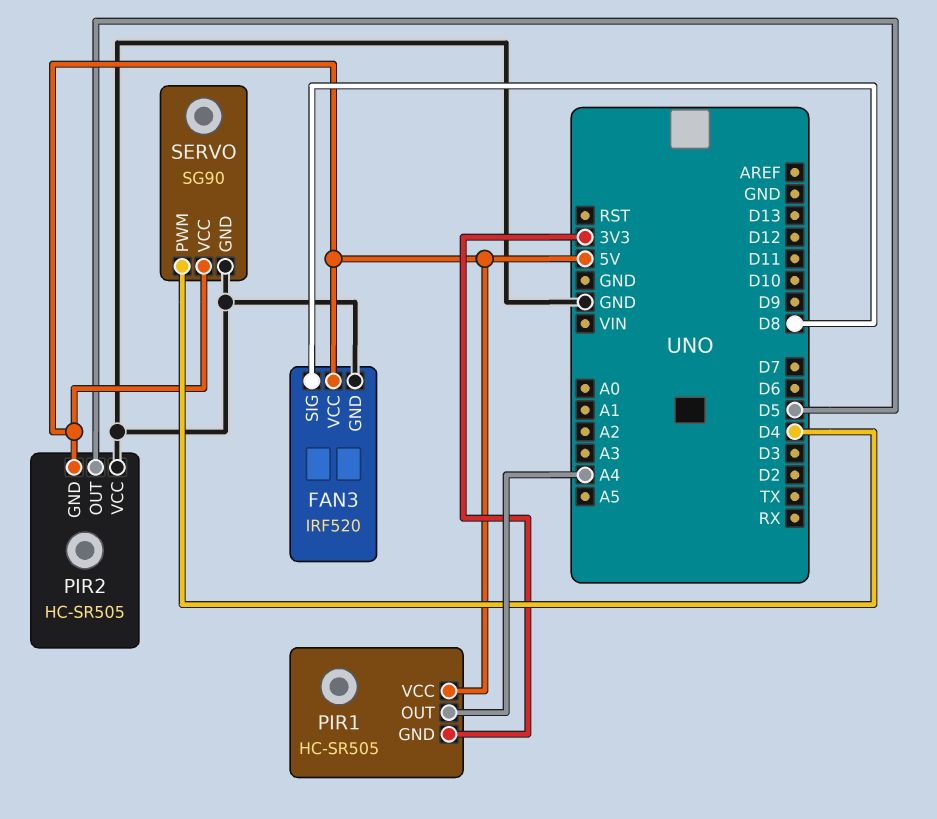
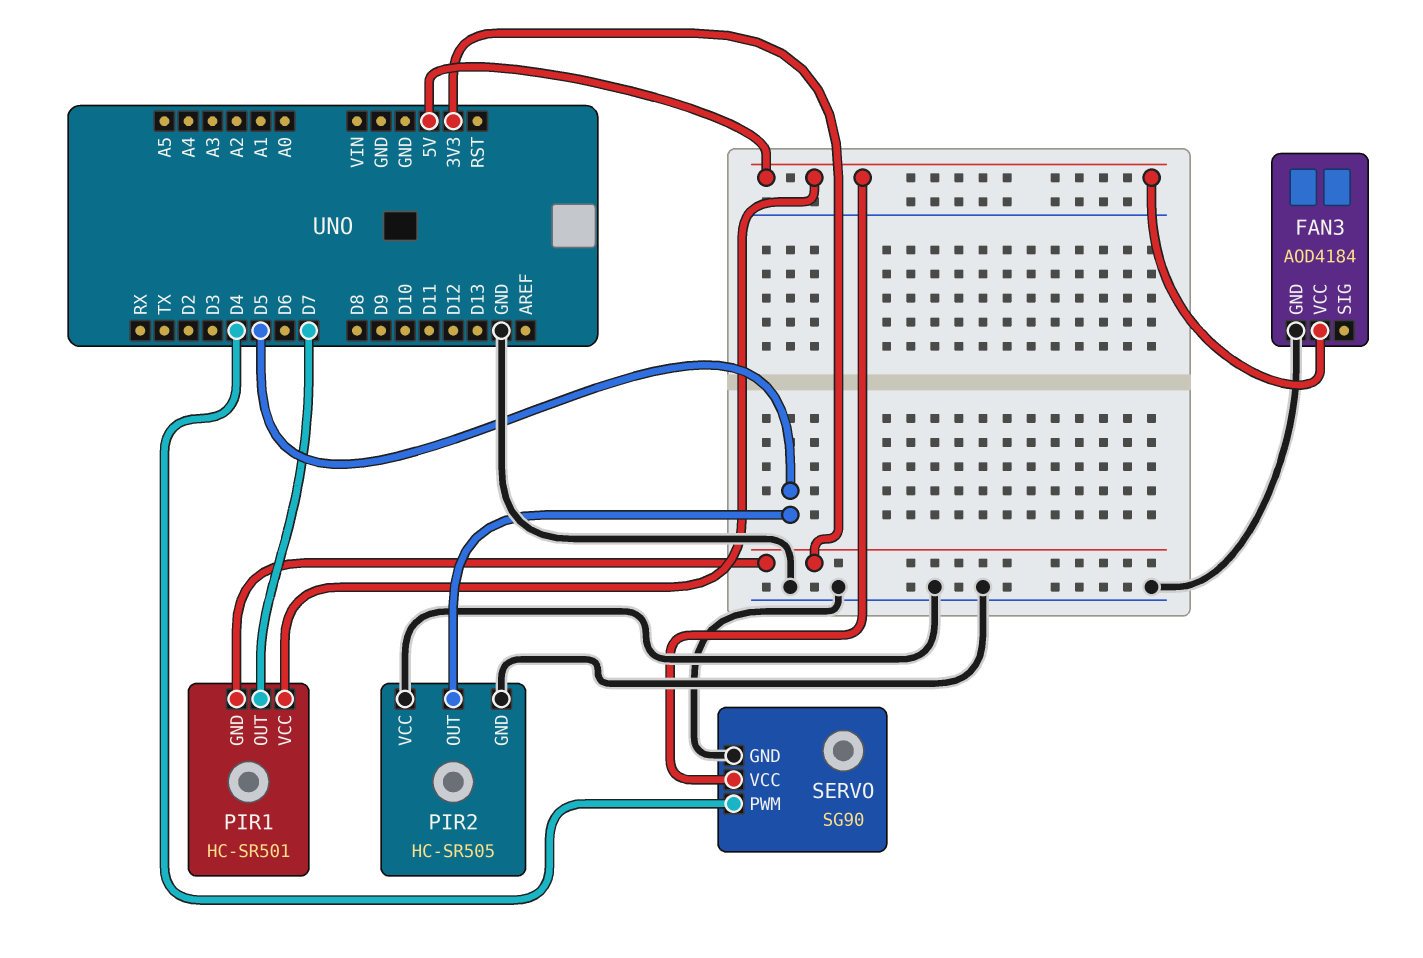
FAN3: IRF520 -> AOD4184
FAN3 pin SIG: D8 -> none
PIR1: HC-SR505 -> HC-SR501
PIR1 pin OUT: A4 -> D7
PIR2 pin GND: 5V -> GND

